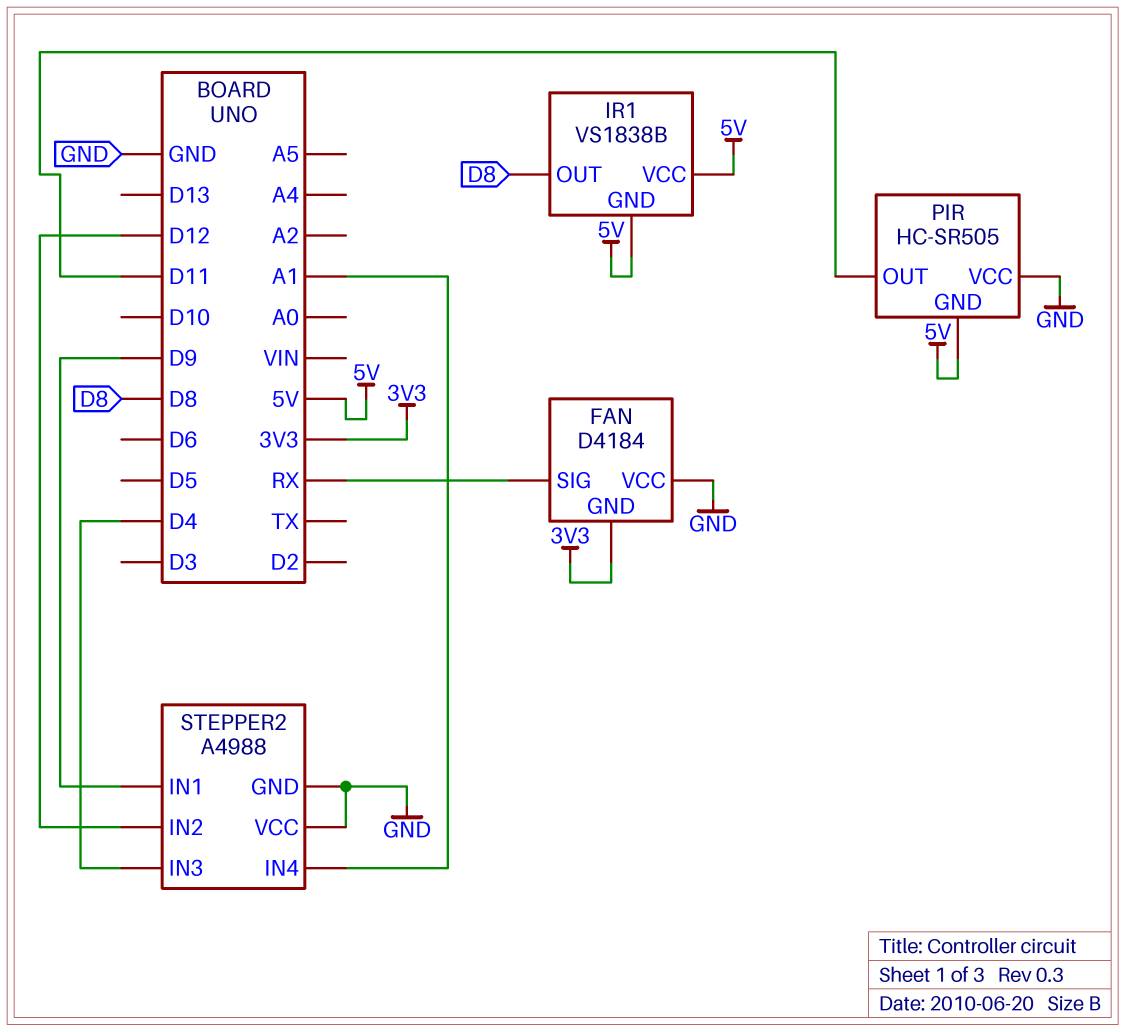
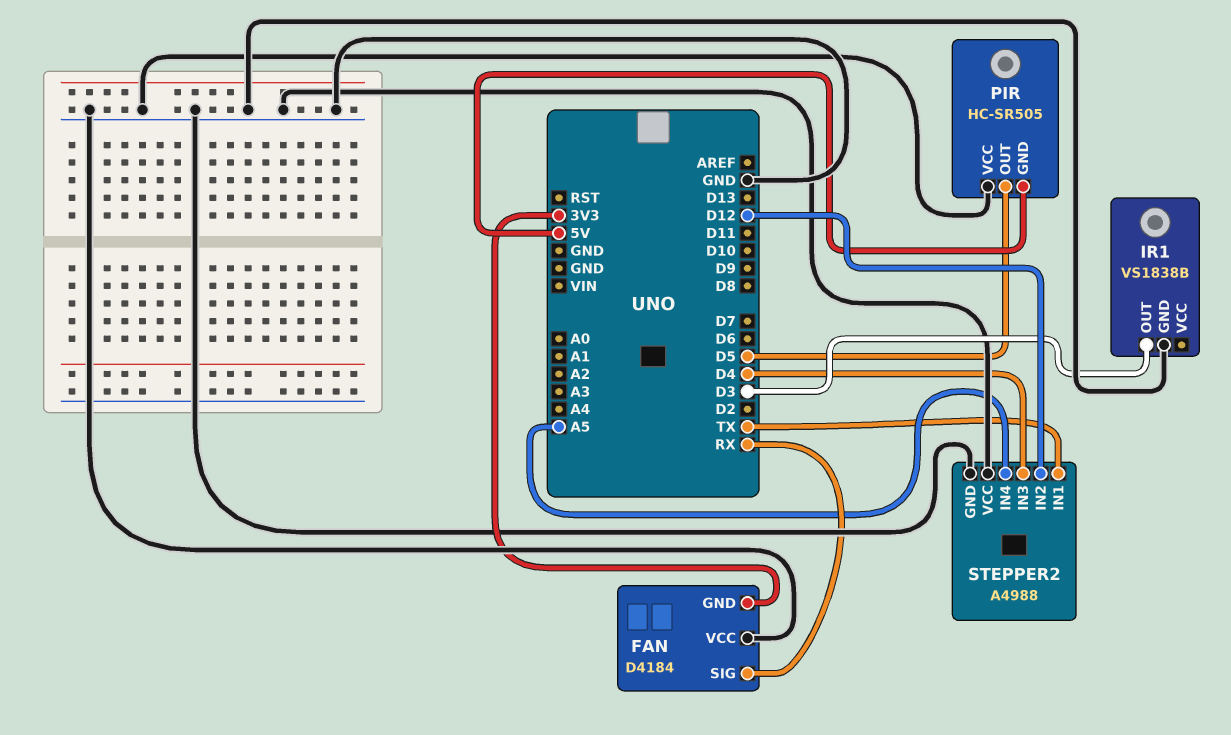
IR1 pin GND: 5V -> GND
IR1 pin OUT: D8 -> D3
IR1 pin VCC: 5V -> none
PIR pin OUT: D11 -> D5
STEPPER2 pin IN1: D9 -> TX
STEPPER2 pin IN4: A1 -> A5

